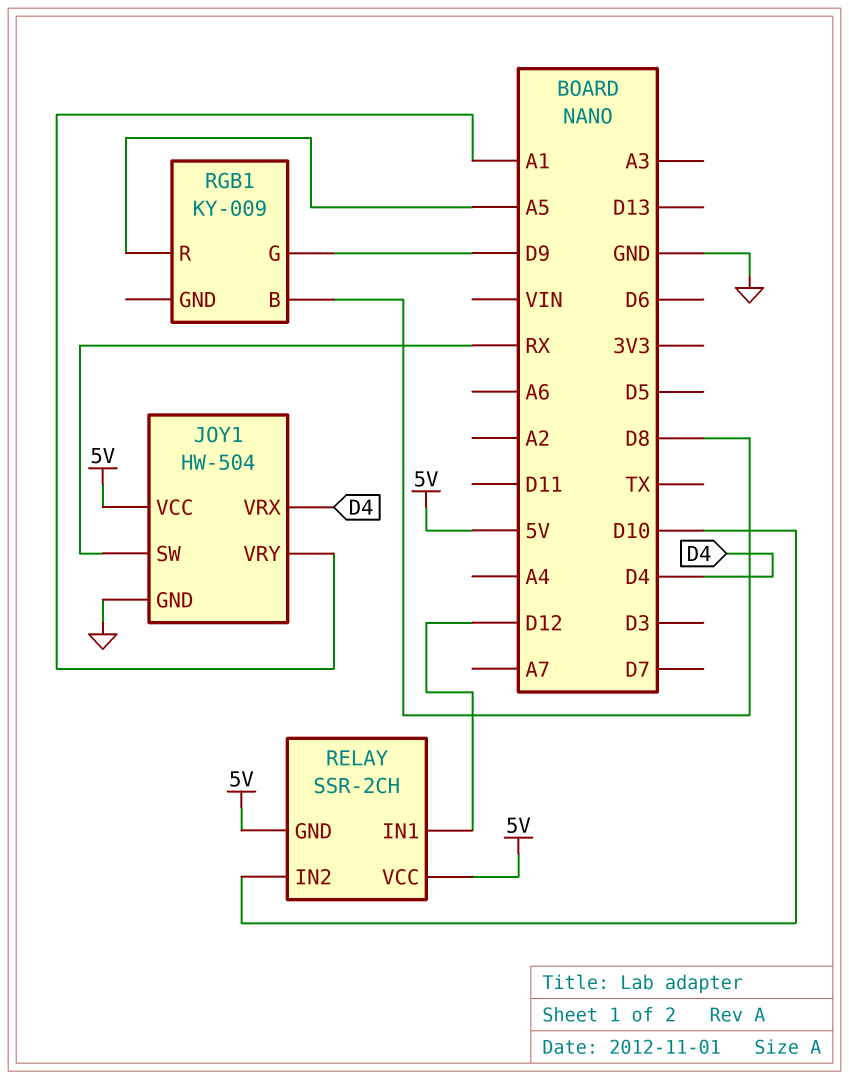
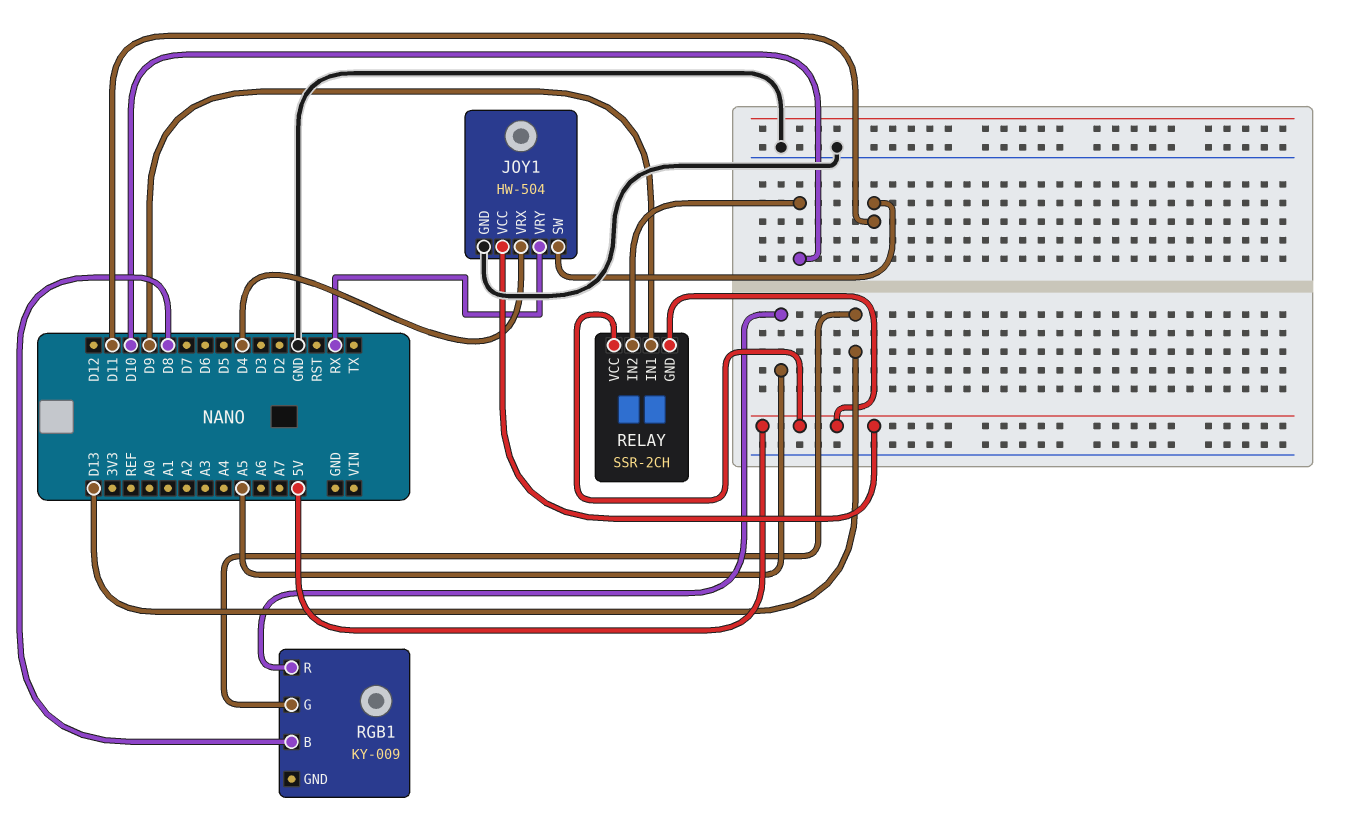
JOY1 pin SW: RX -> D11
JOY1 pin VRY: A1 -> RX
RELAY pin IN1: D12 -> D9
RGB1 pin G: D9 -> D13

